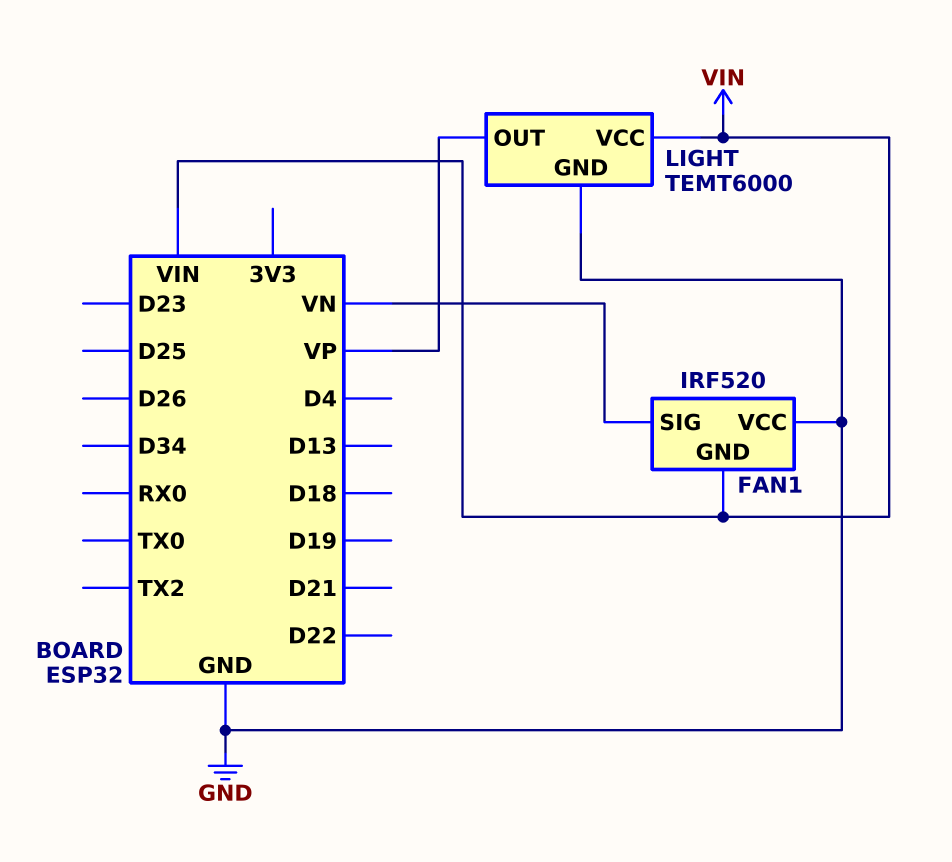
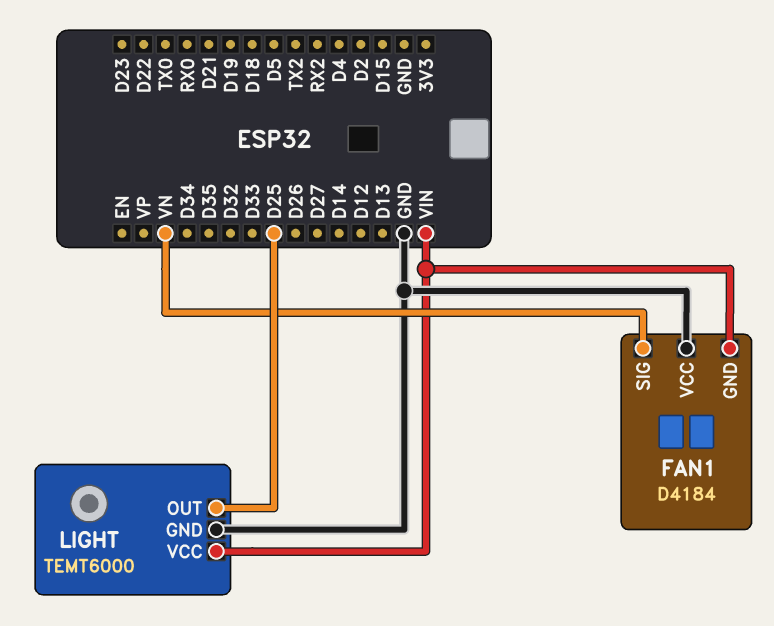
FAN1: IRF520 -> D4184
LIGHT pin OUT: VP -> D25

